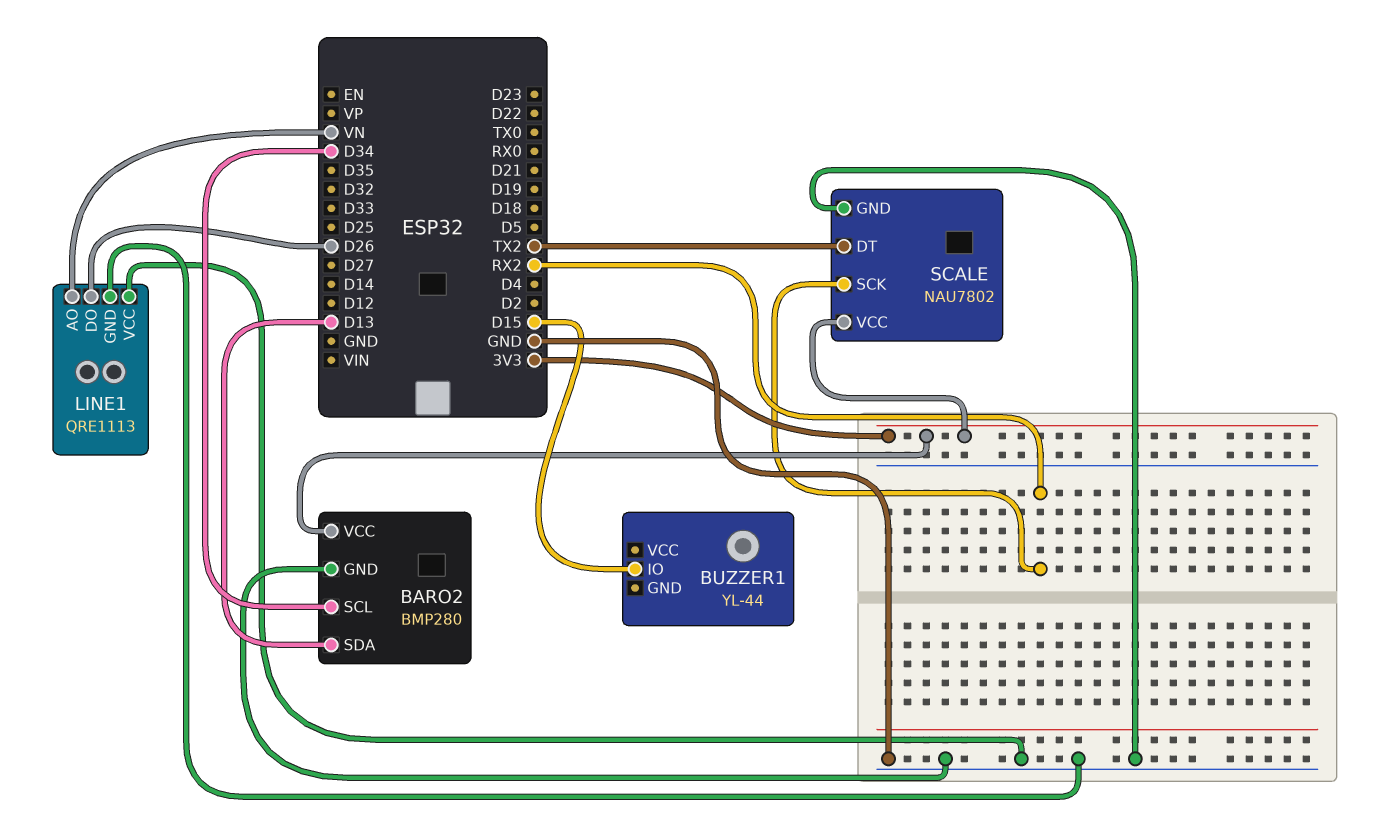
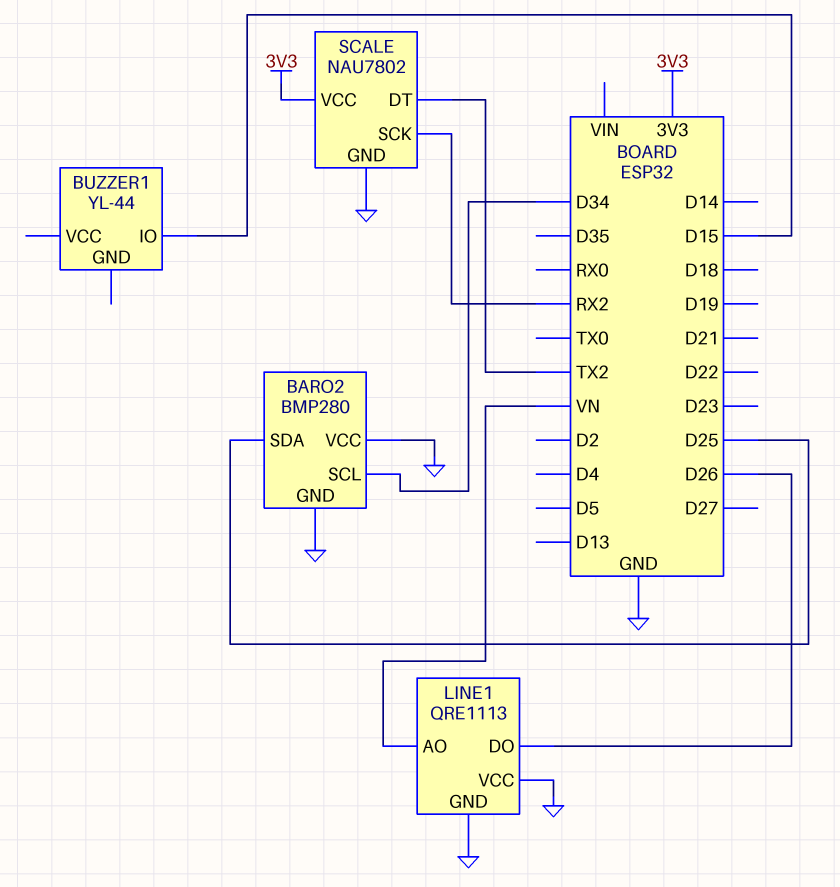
BARO2 pin SDA: D13 -> D25
BARO2 pin VCC: 3V3 -> GND

